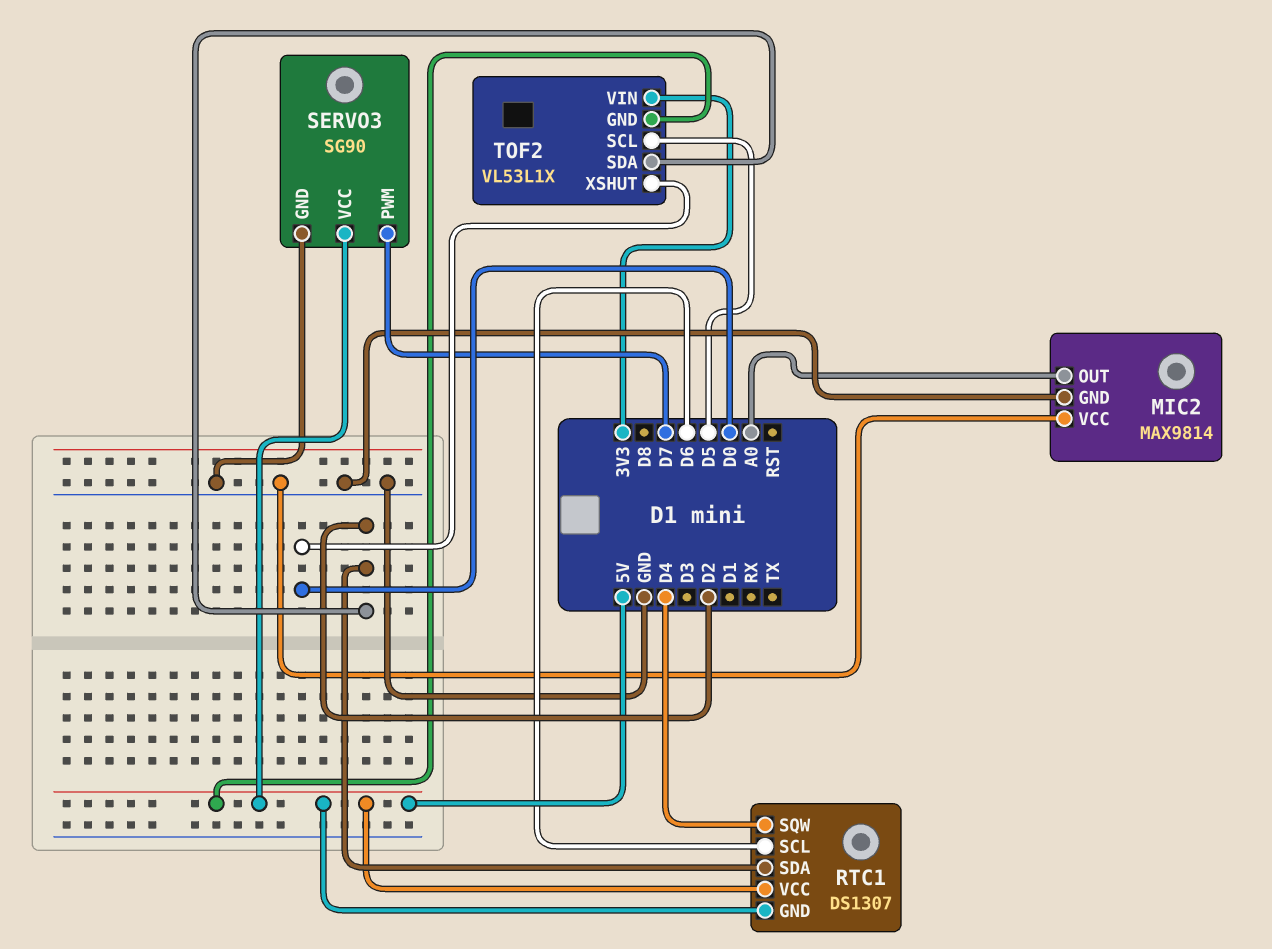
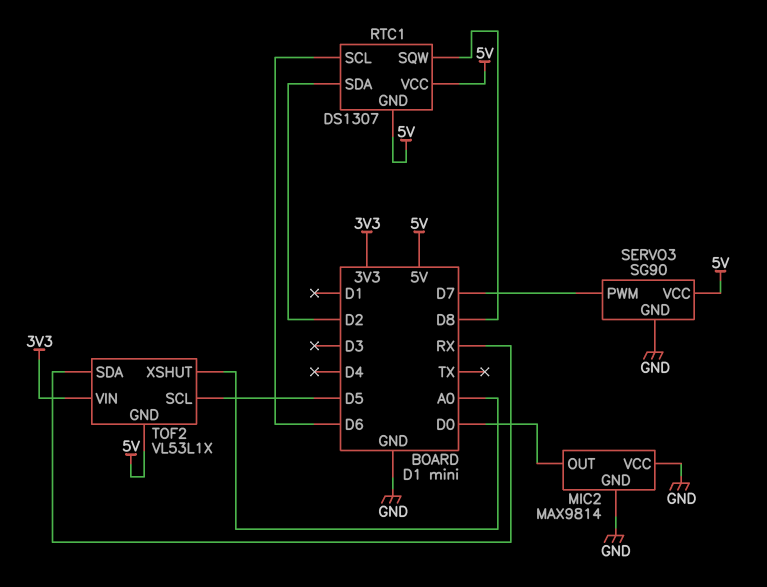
MIC2 pin OUT: A0 -> D0
RTC1 pin SQW: D4 -> D8
TOF2 pin SDA: D2 -> RX
TOF2 pin XSHUT: D0 -> A0

